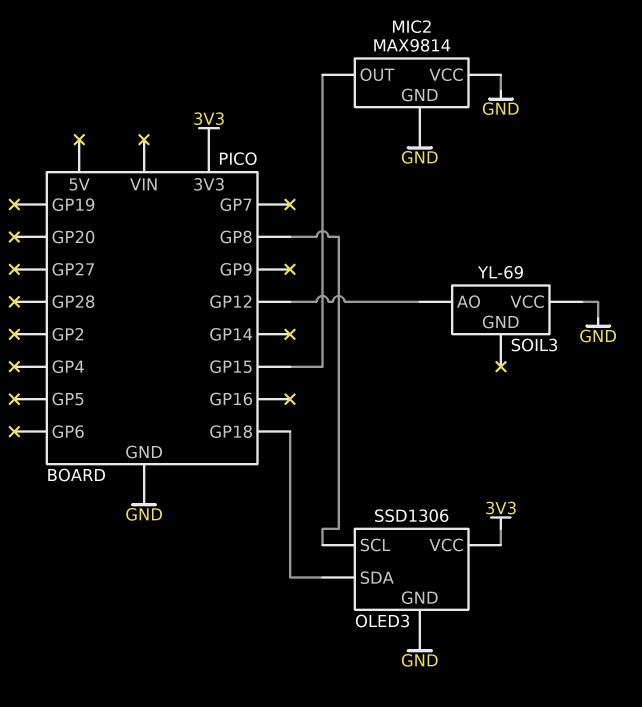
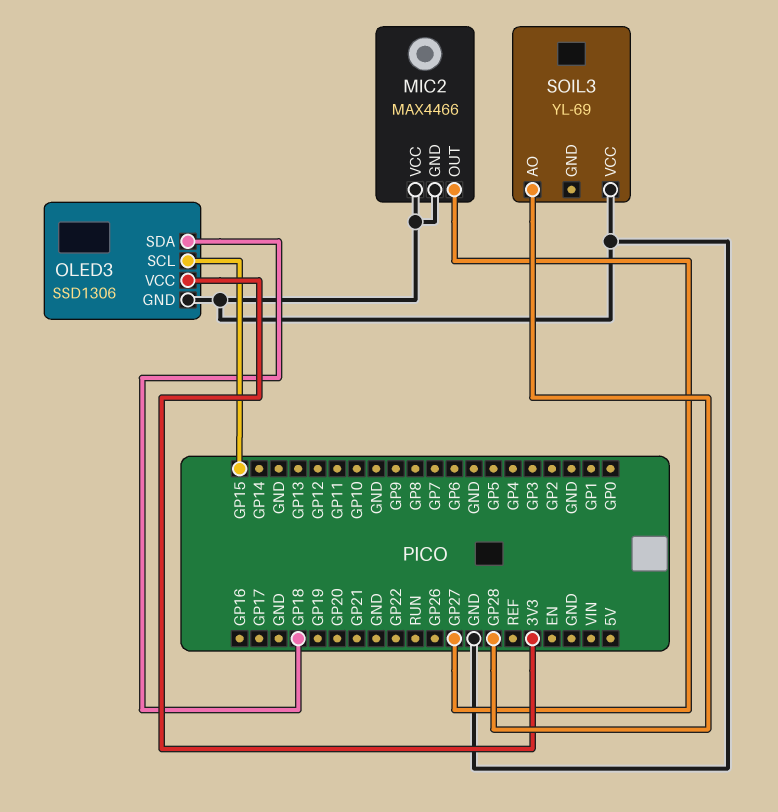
MIC2: MAX9814 -> MAX4466
MIC2 pin OUT: GP15 -> GP27
OLED3 pin SCL: GP8 -> GP15
SOIL3 pin AO: GP12 -> GP28

